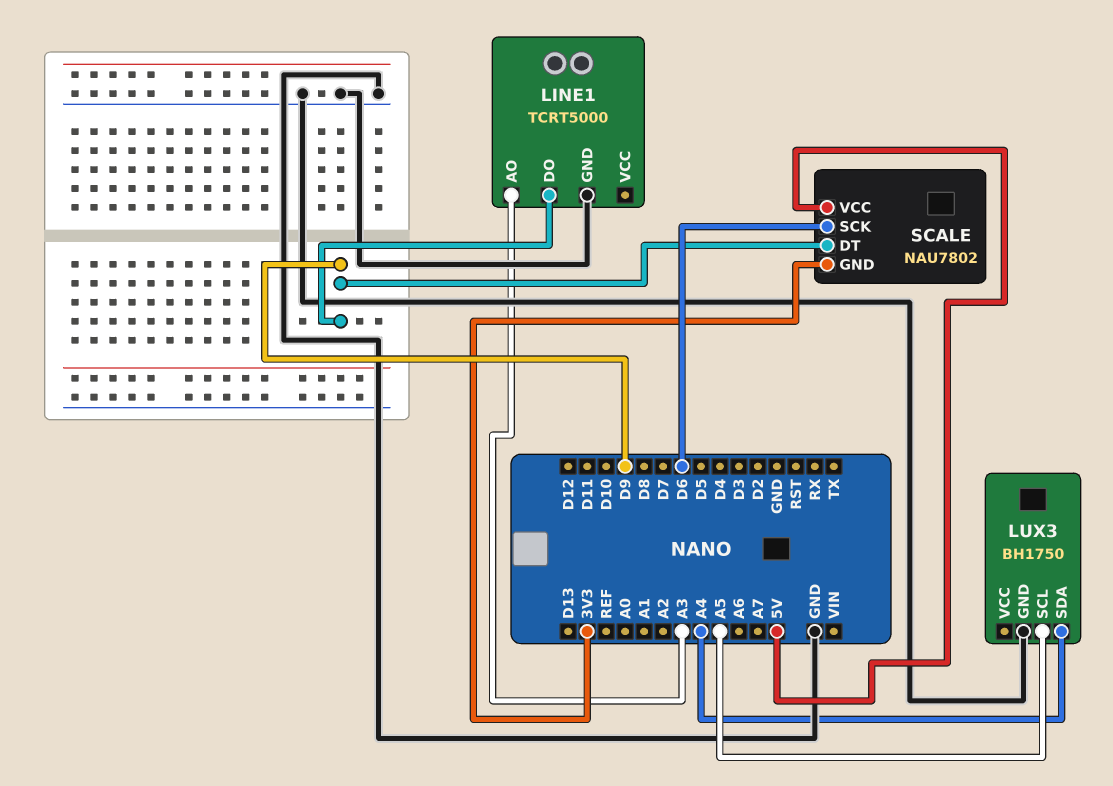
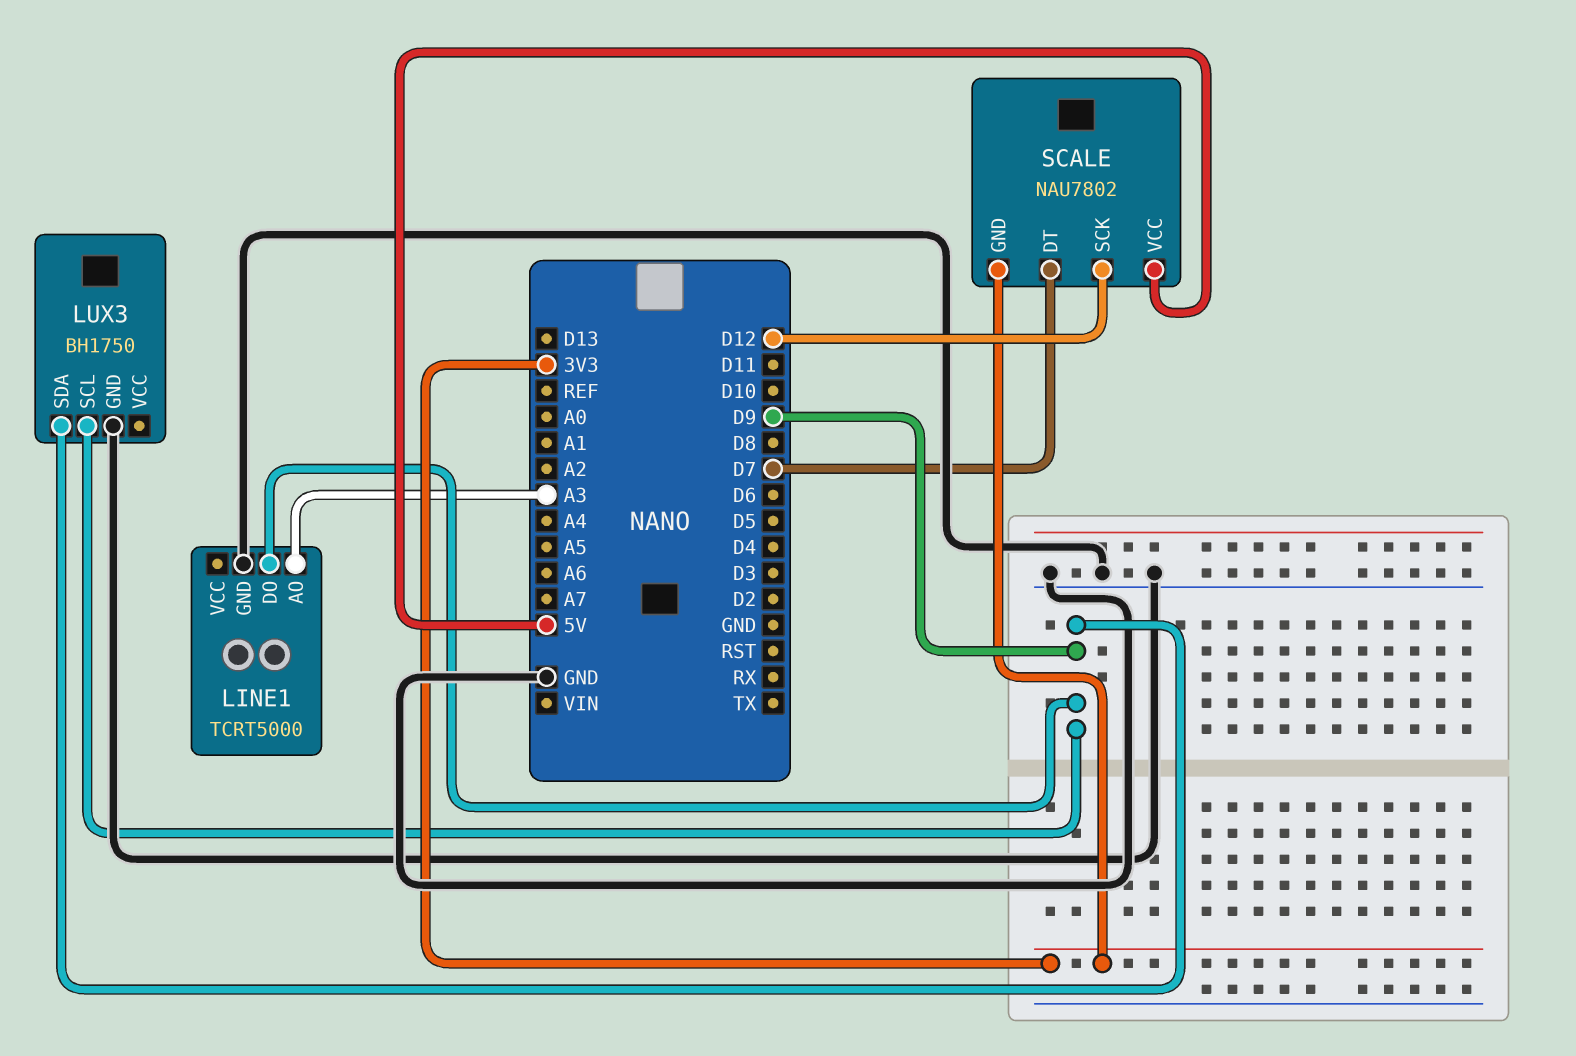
LUX3 pin SCL: A5 -> D9
LUX3 pin SDA: A4 -> D9
SCALE pin DT: D9 -> D7
SCALE pin SCK: D6 -> D12

